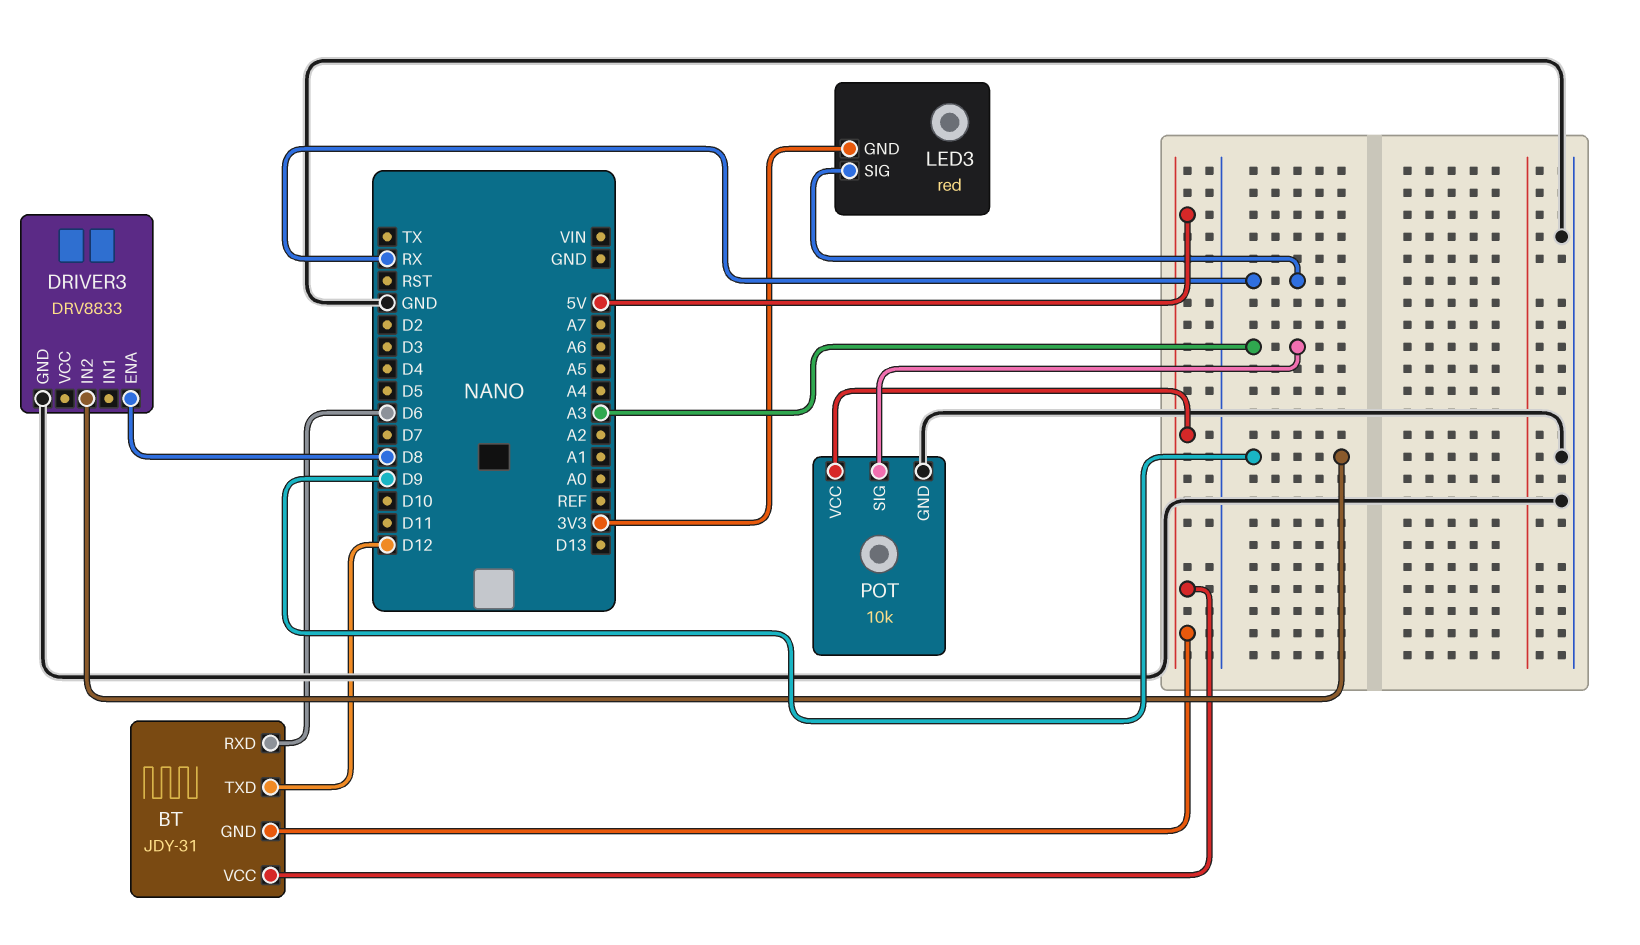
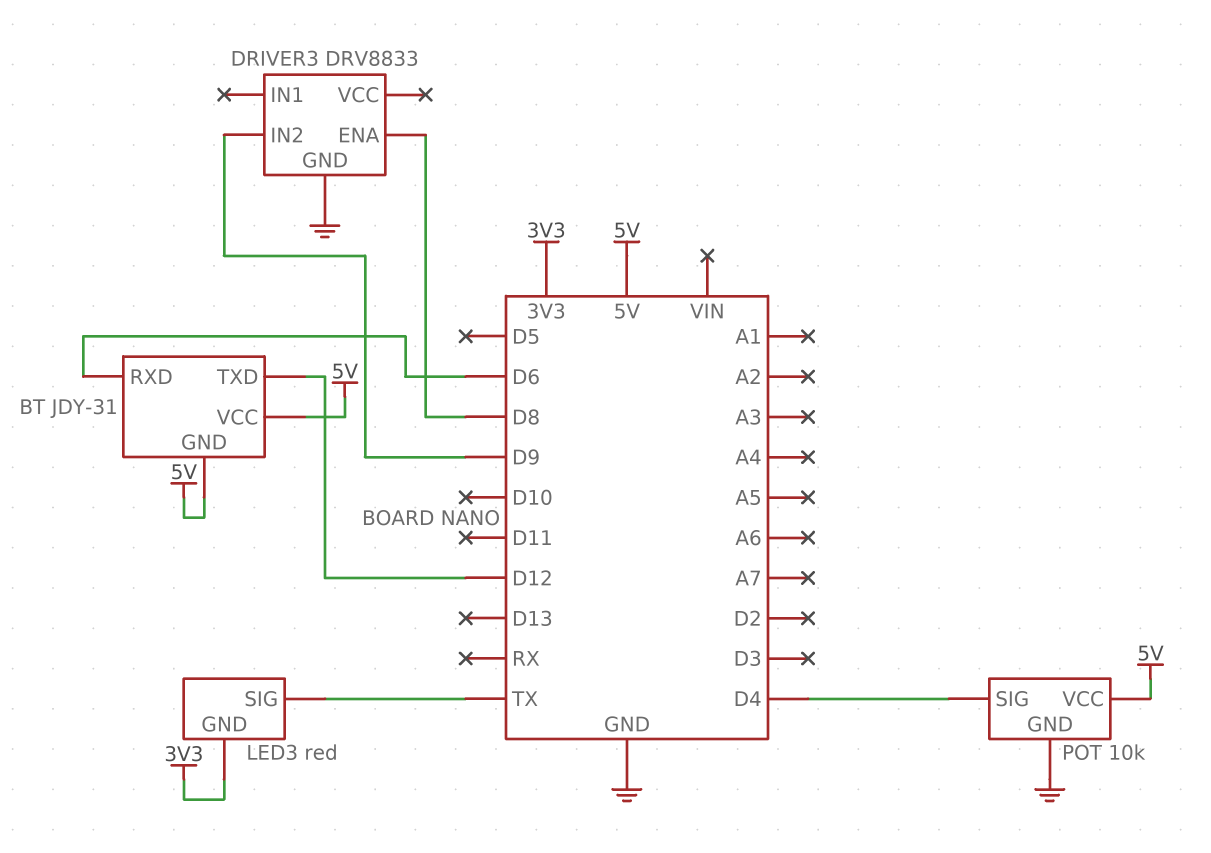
LED3 pin SIG: RX -> TX
POT pin SIG: A3 -> D4

